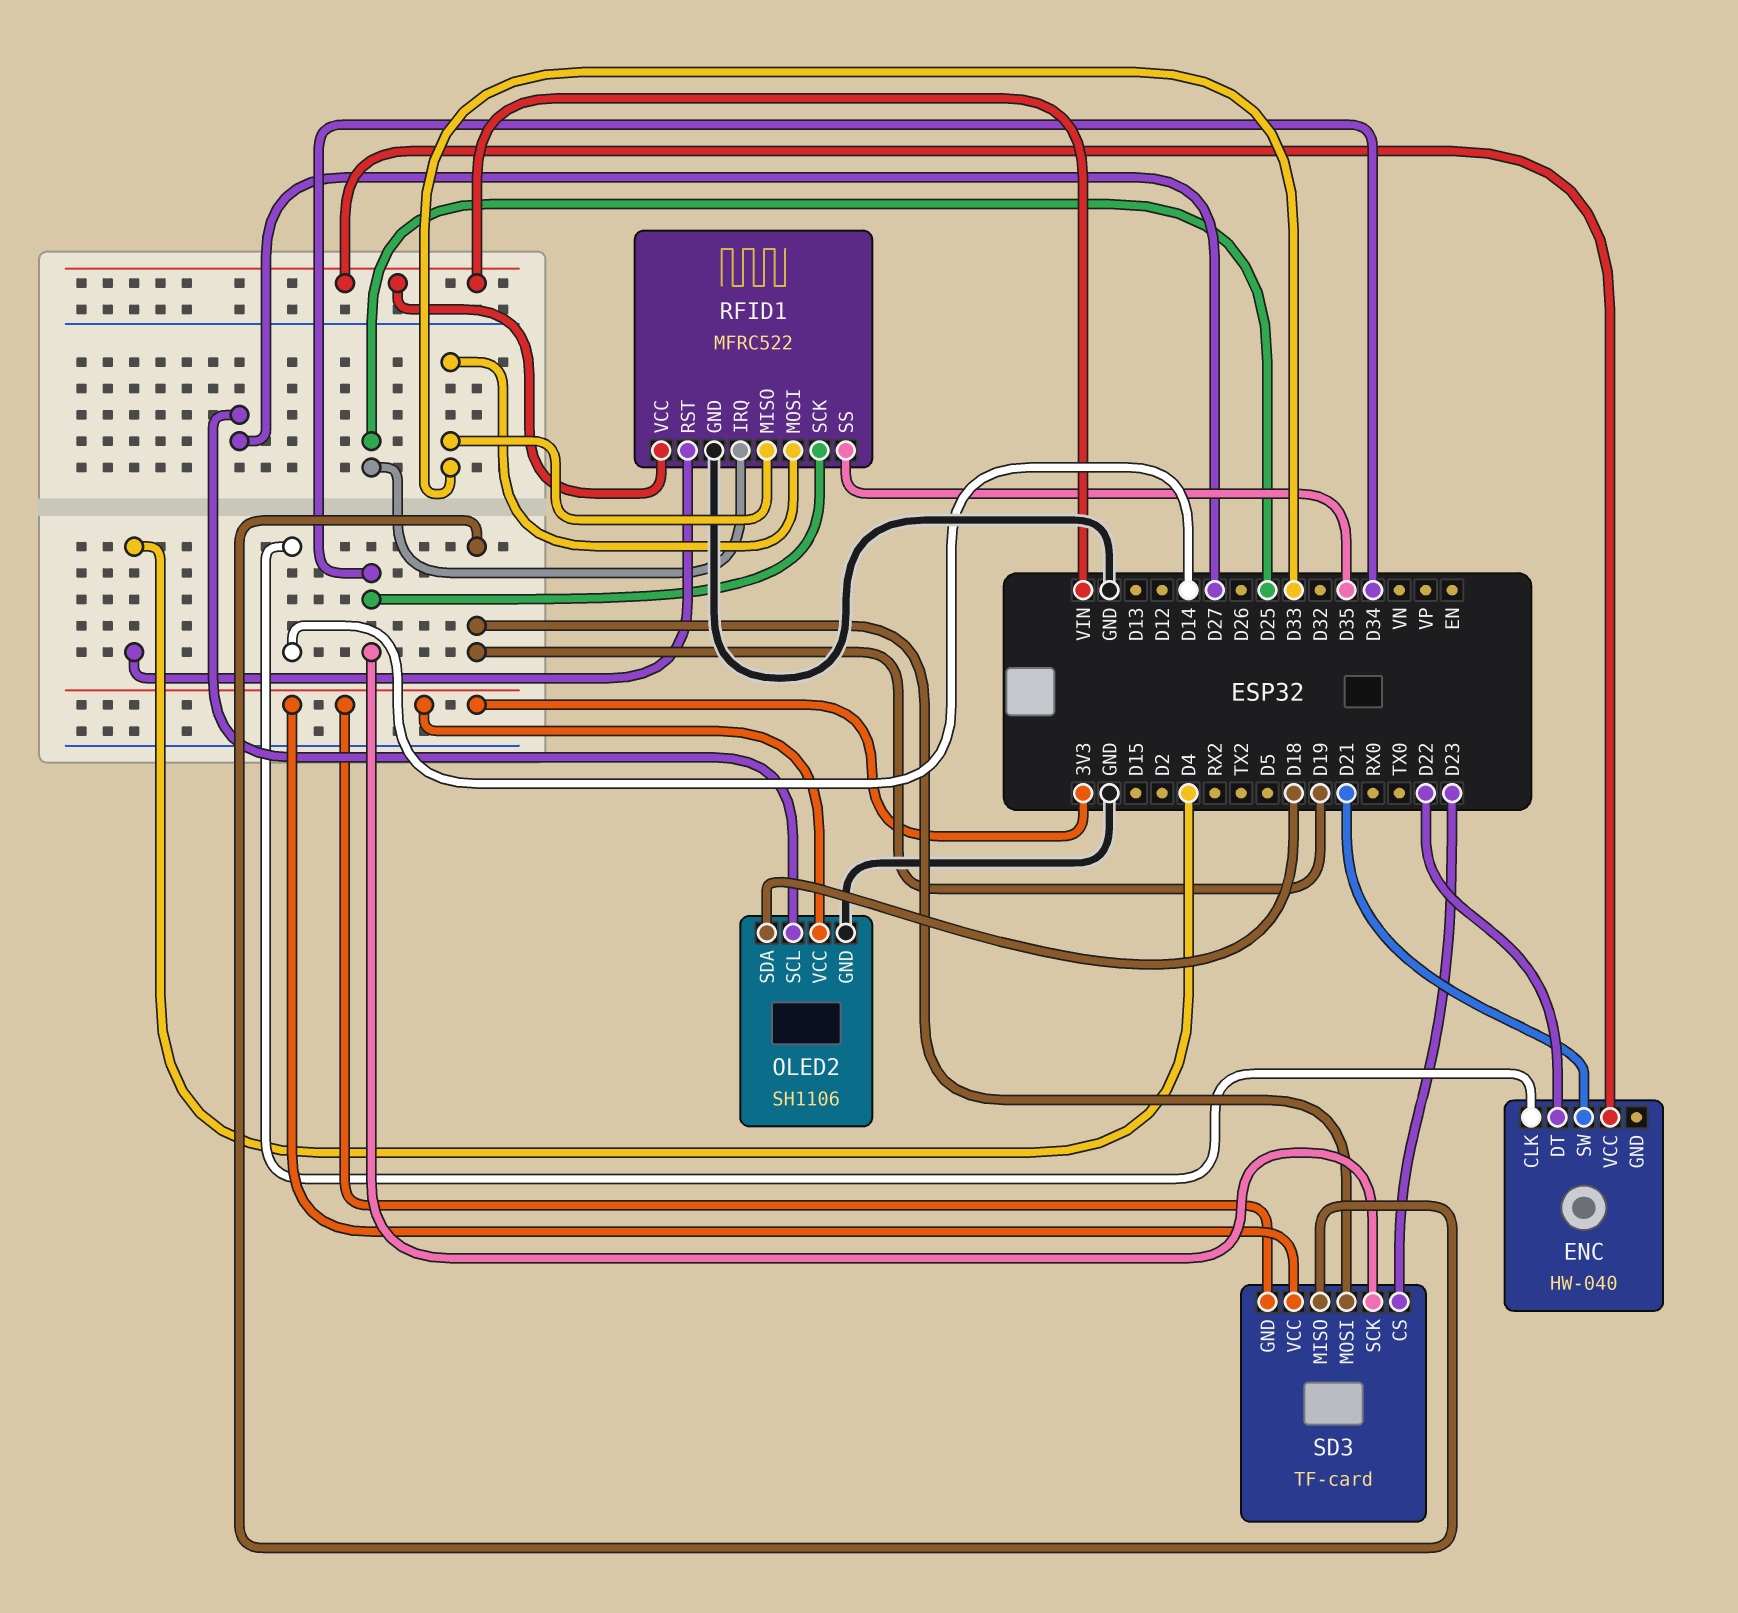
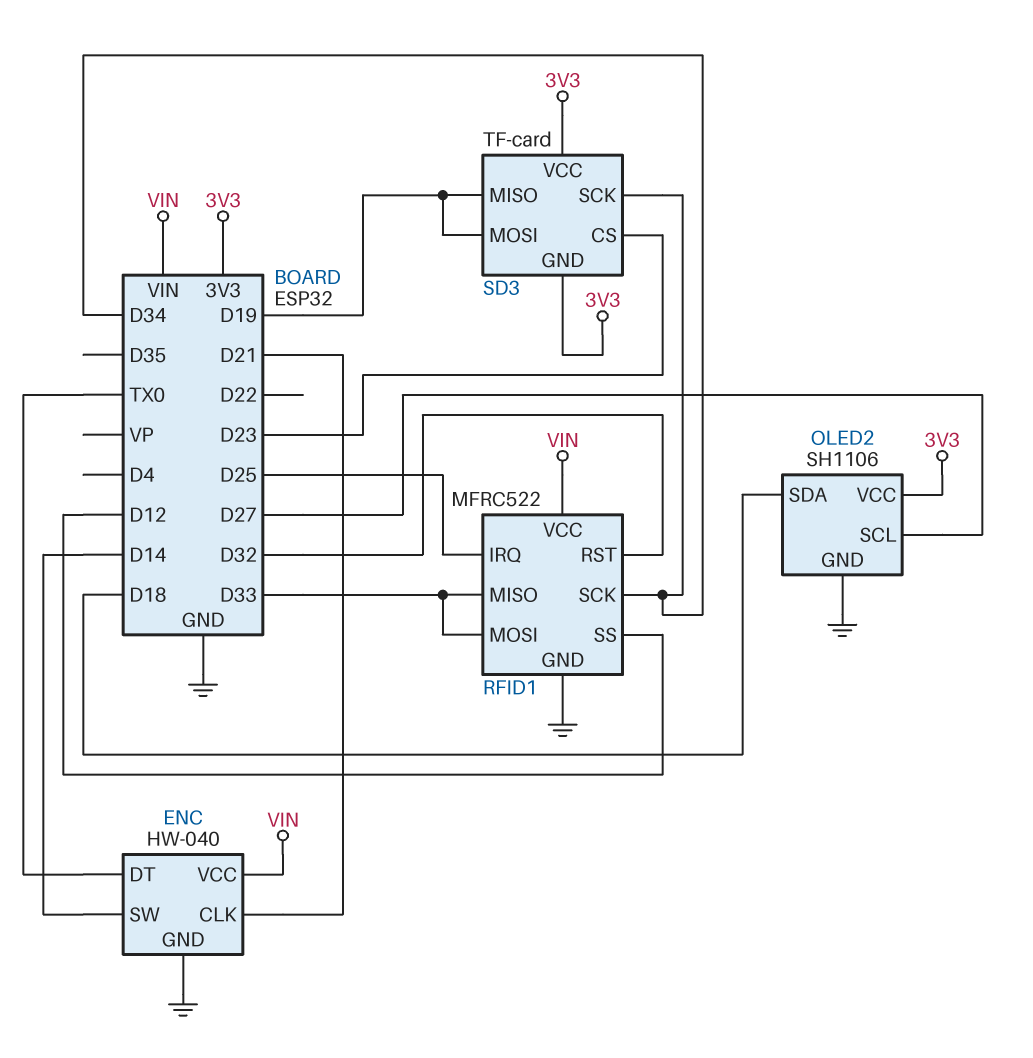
ENC pin CLK: D14 -> D21
ENC pin DT: D22 -> TX0
ENC pin GND: none -> GND
ENC pin SW: D21 -> D14
RFID1 pin RST: D4 -> D32
RFID1 pin SS: D35 -> D12

